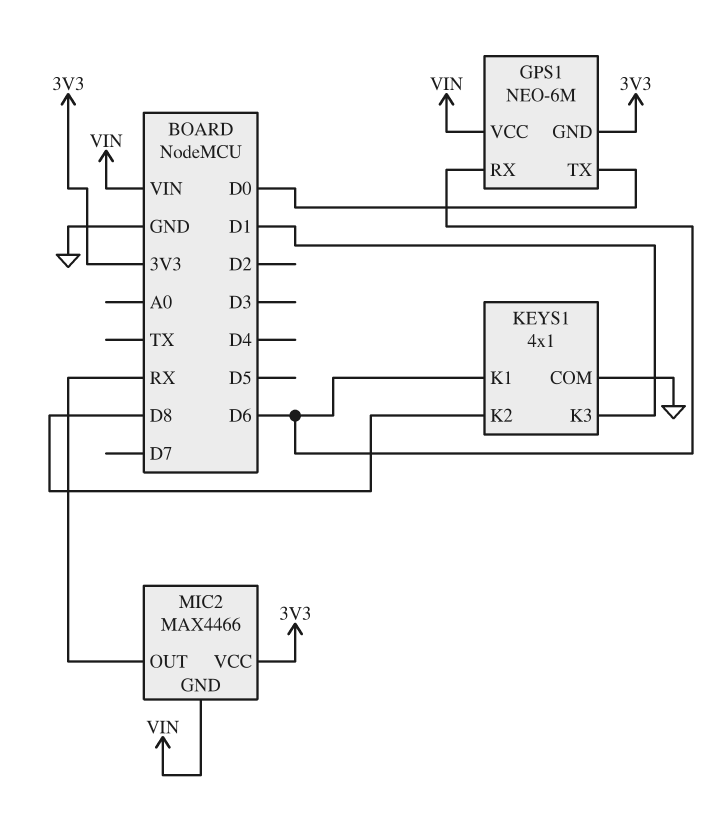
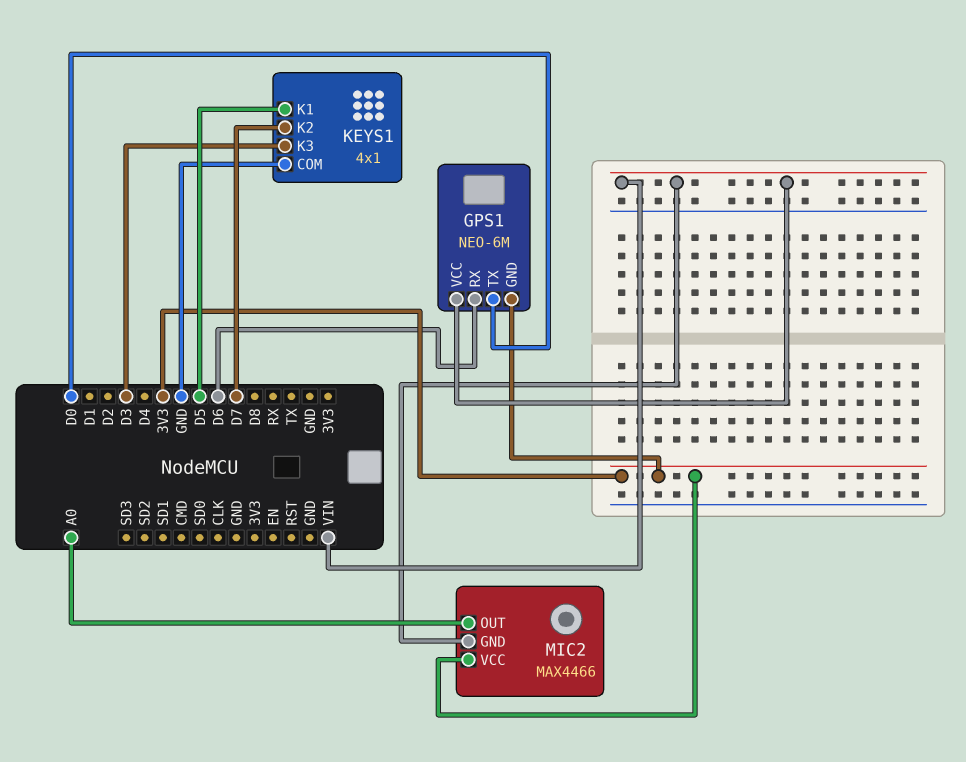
KEYS1 pin K1: D6 -> D5
KEYS1 pin K2: D8 -> D7
KEYS1 pin K3: D1 -> D3
MIC2 pin OUT: RX -> A0

